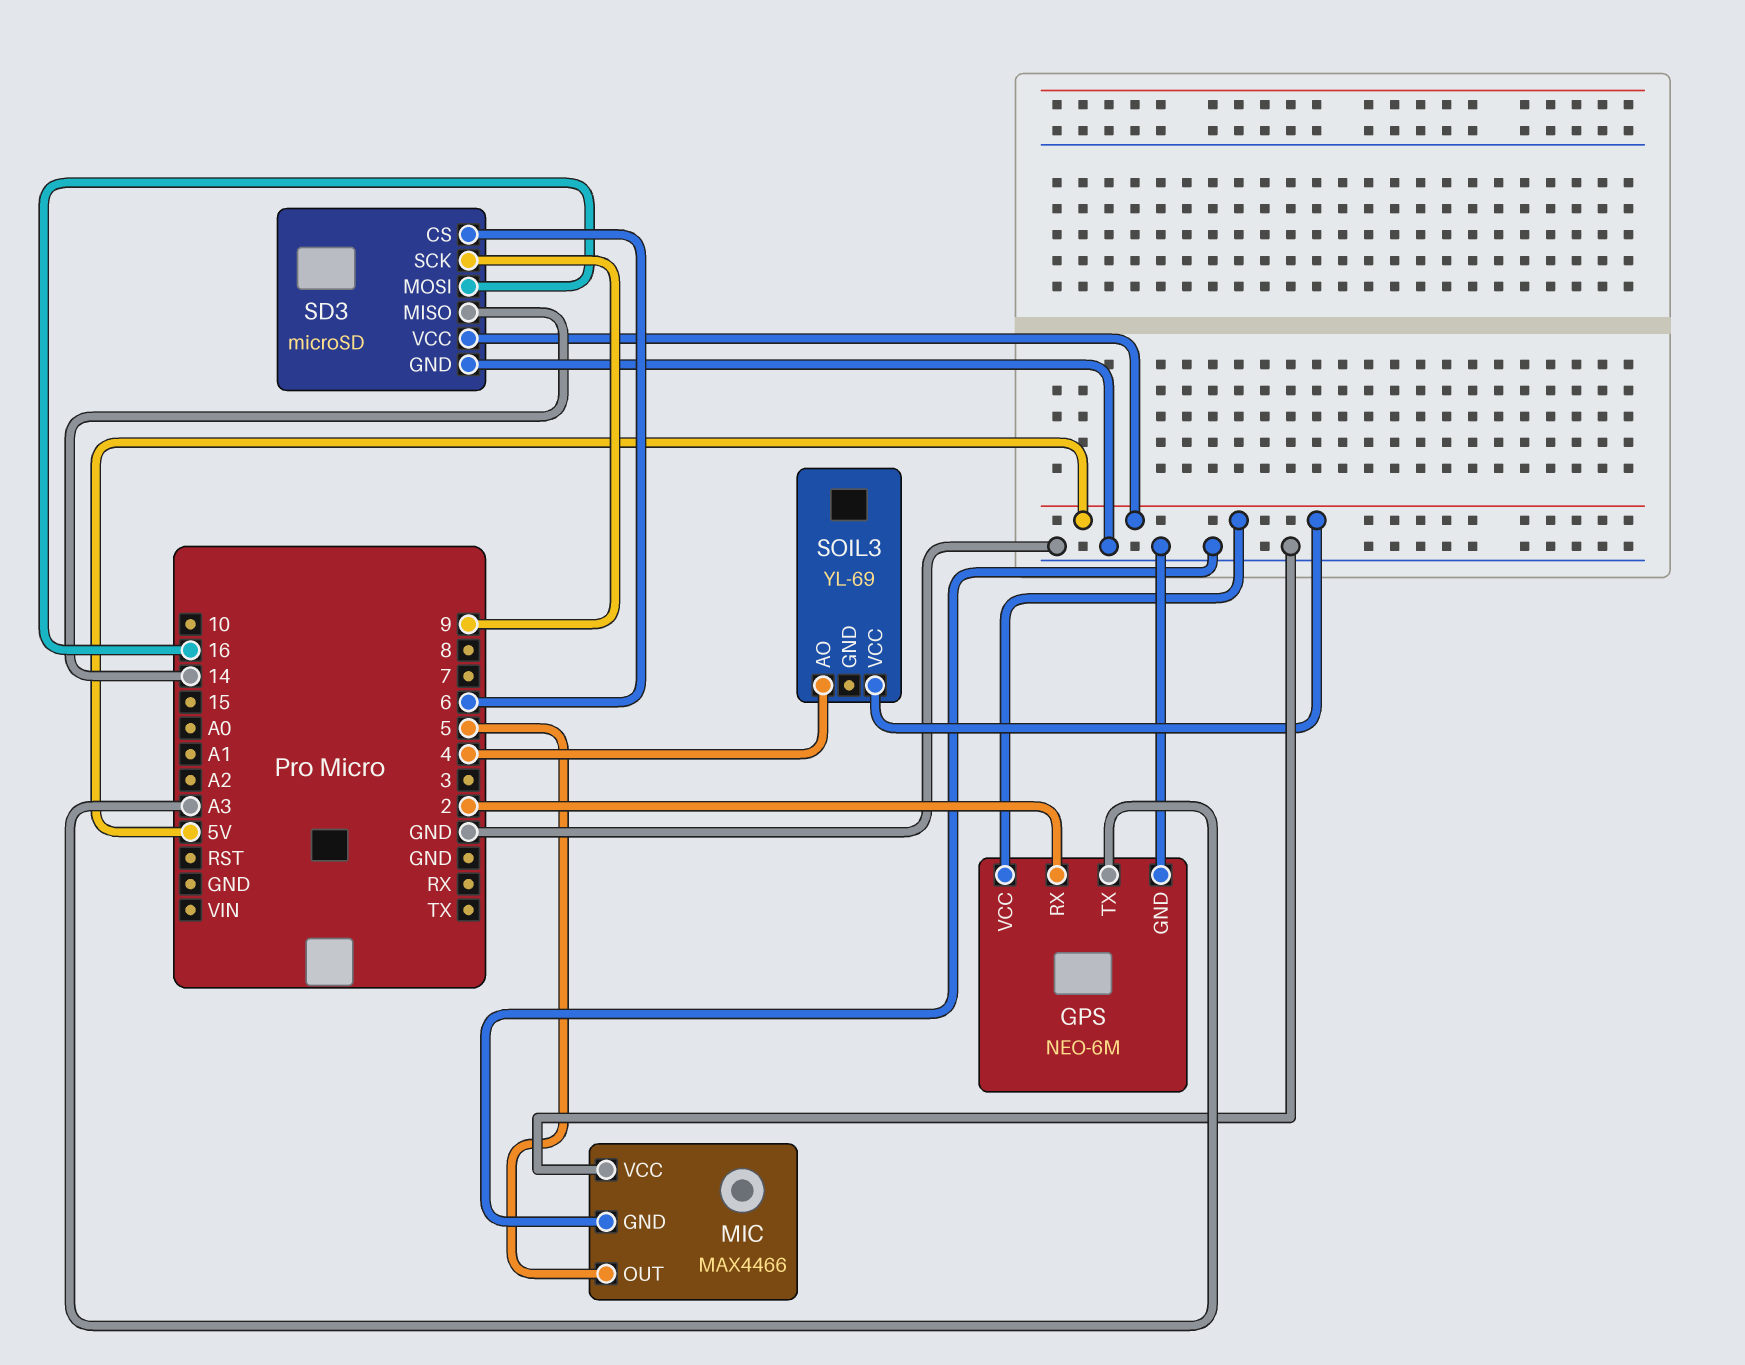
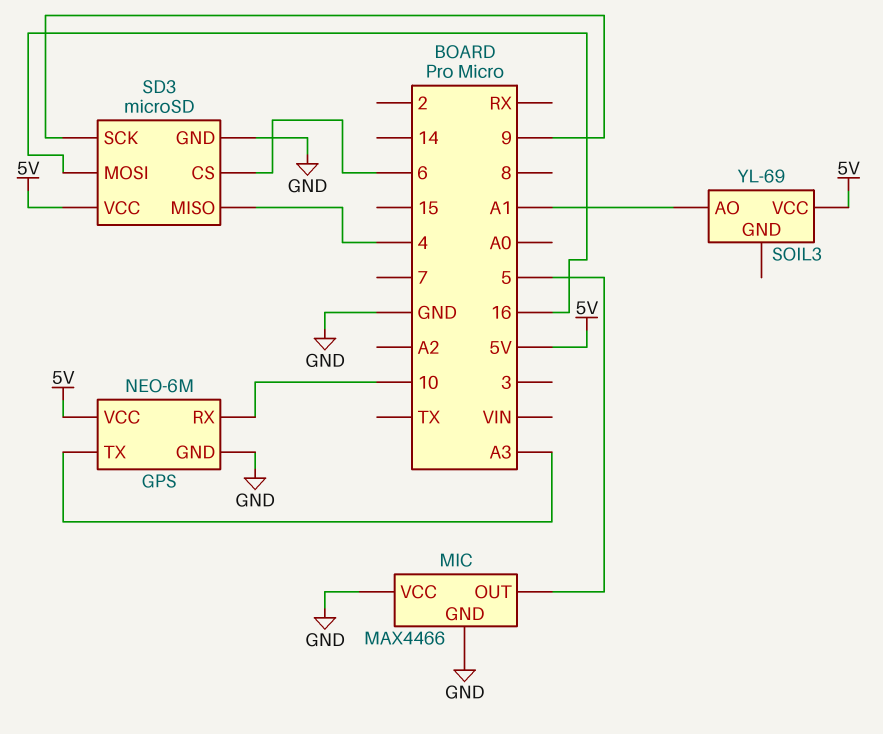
GPS pin RX: 2 -> 10
SD3 pin MISO: 14 -> 4
SOIL3 pin AO: 4 -> A1

